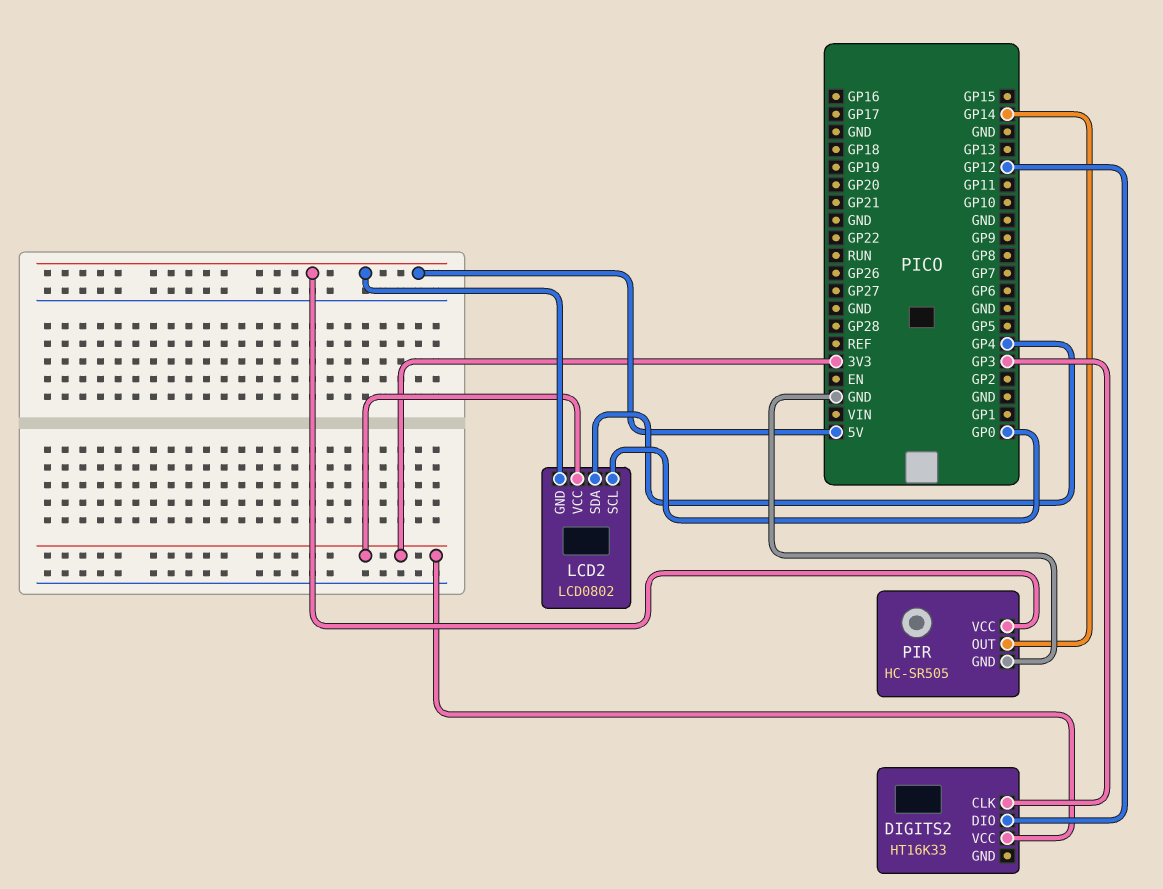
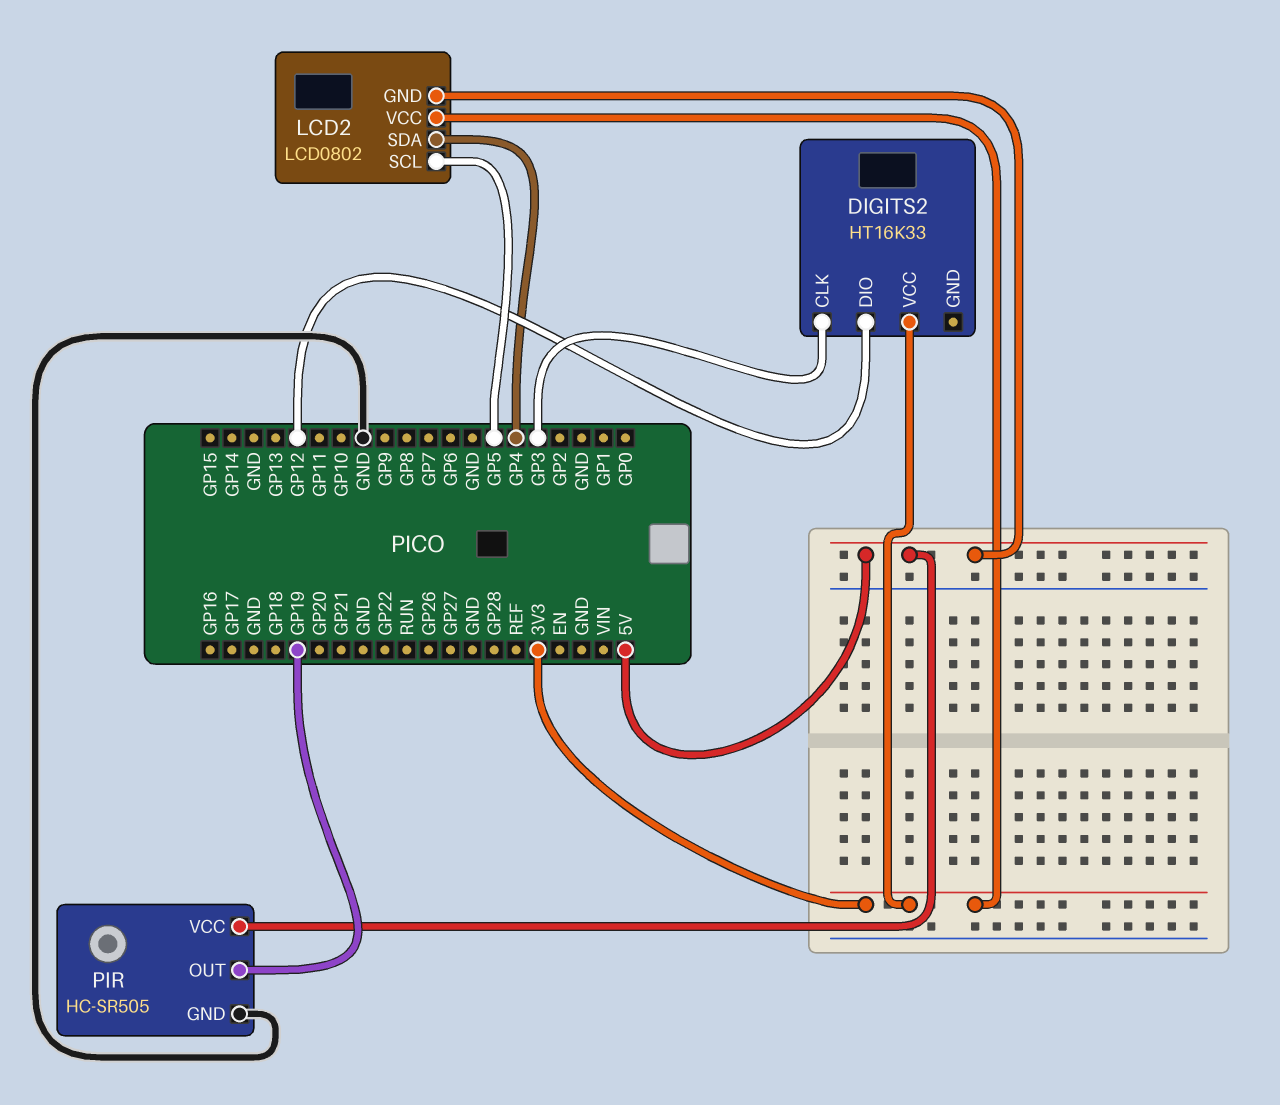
LCD2 pin SCL: GP0 -> GP5
PIR pin OUT: GP14 -> GP19

